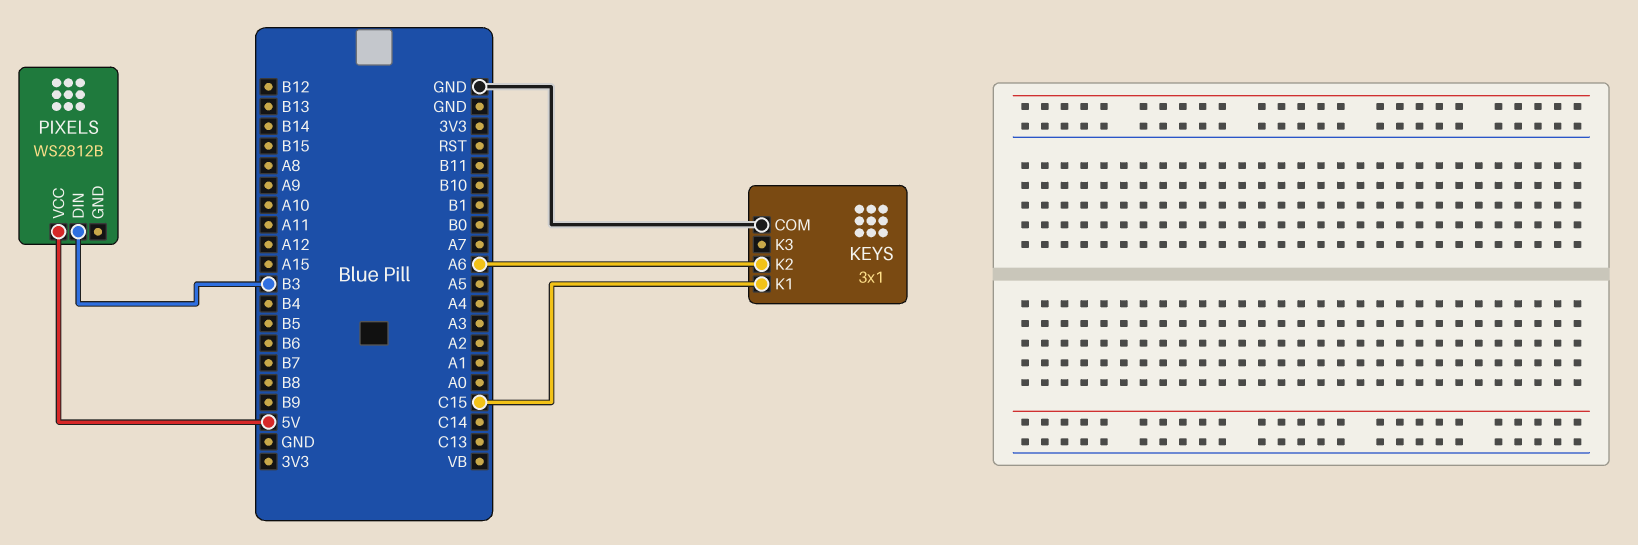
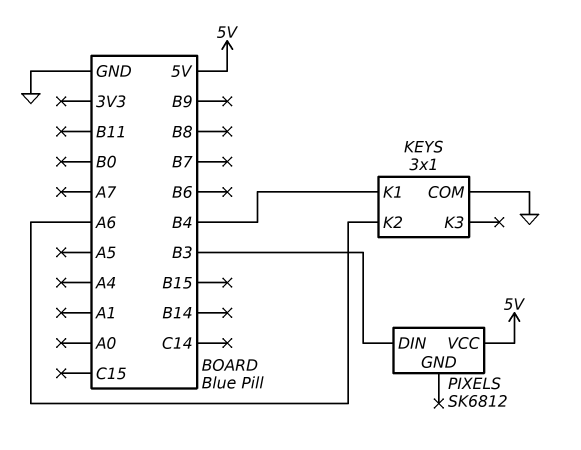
KEYS pin K1: C15 -> B4
PIXELS: WS2812B -> SK6812

